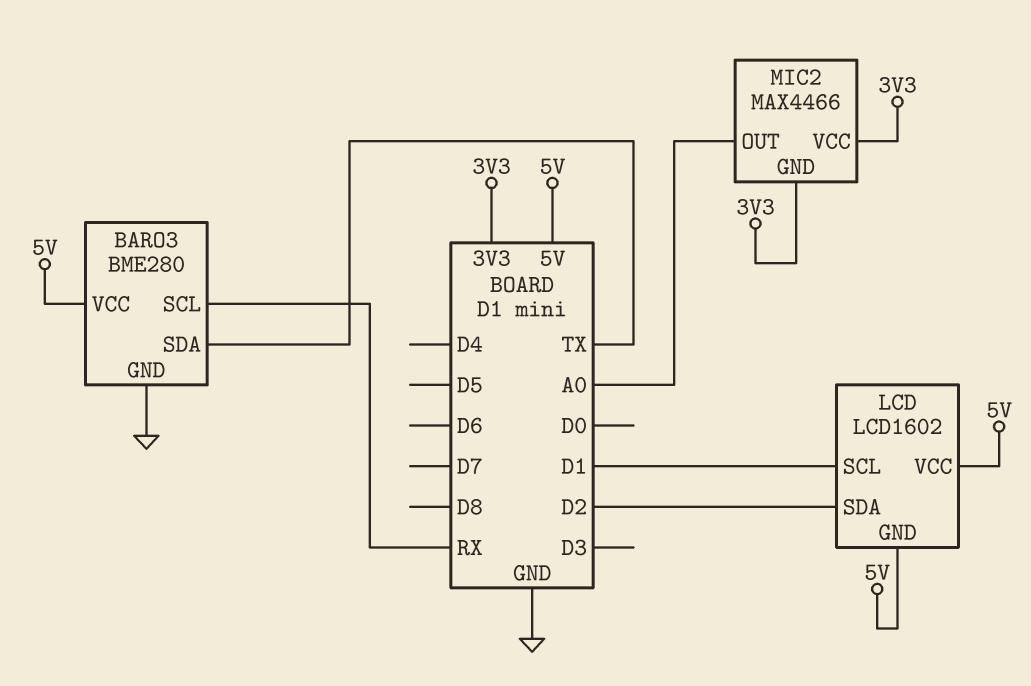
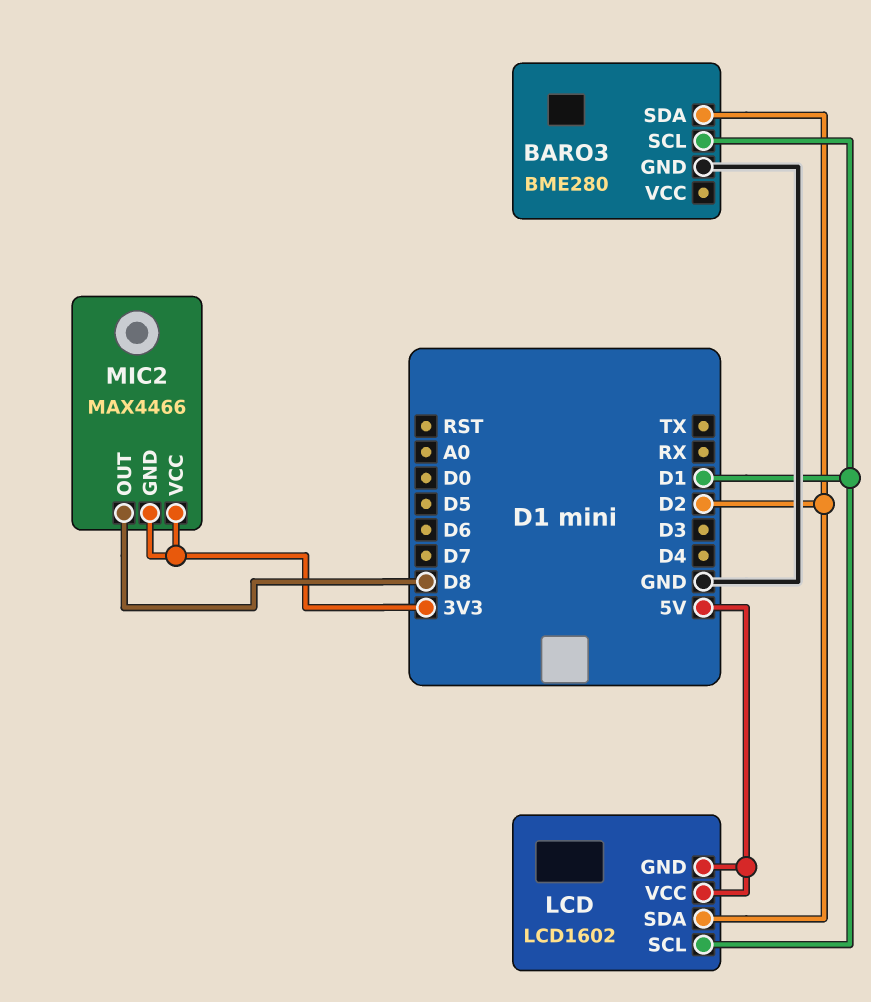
BARO3 pin SCL: RX -> D1
BARO3 pin SDA: TX -> D2
BARO3 pin VCC: 5V -> none
MIC2 pin OUT: A0 -> D8

